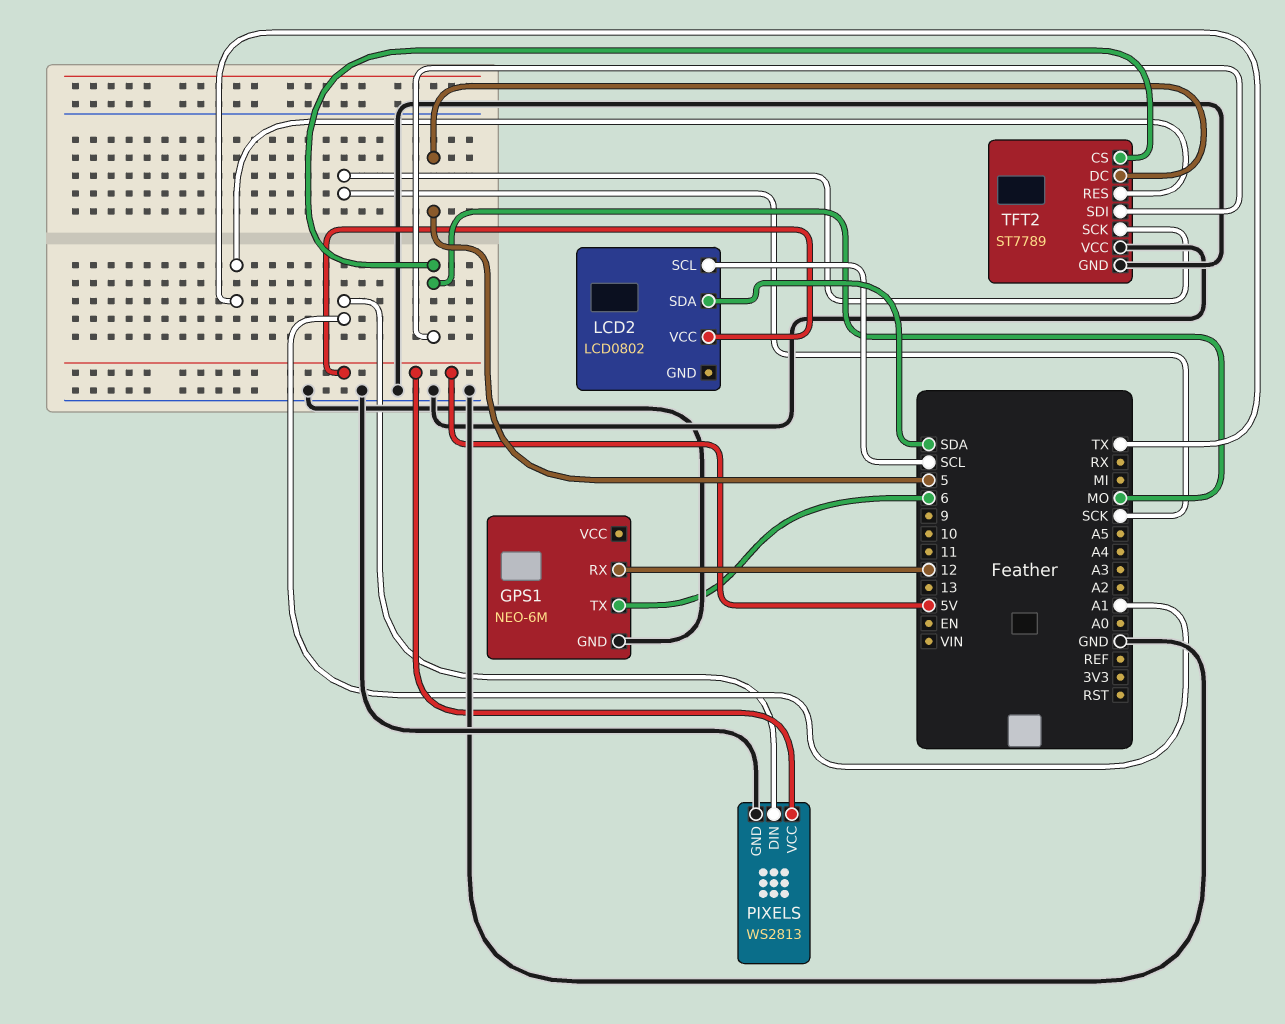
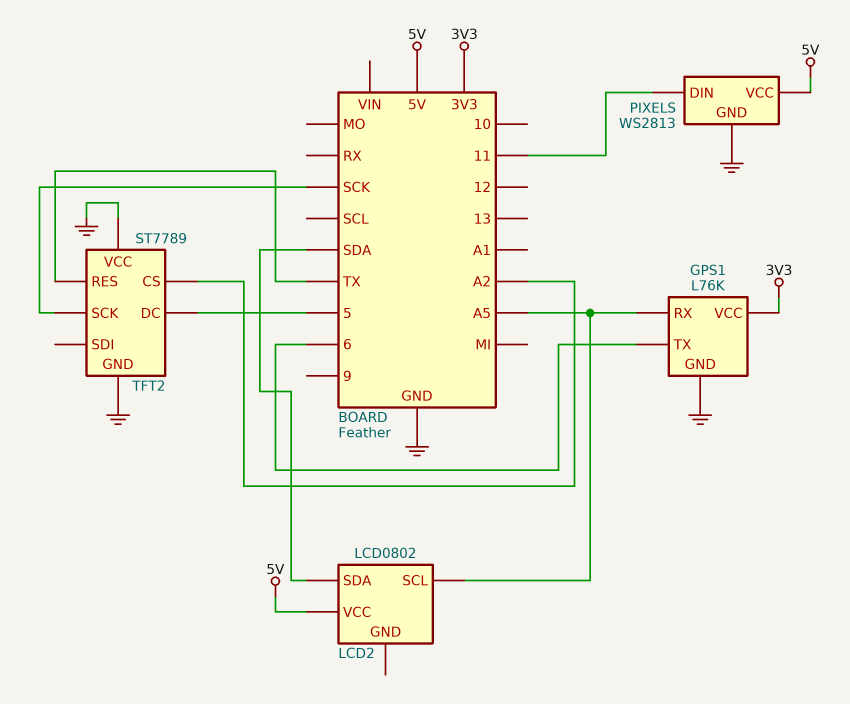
GPS1: NEO-6M -> L76K
GPS1 pin RX: 12 -> A5
GPS1 pin VCC: none -> 3V3
LCD2 pin SCL: SCL -> A5
PIXELS pin DIN: A1 -> 11
TFT2 pin CS: MO -> A2
TFT2 pin SDI: MO -> none

